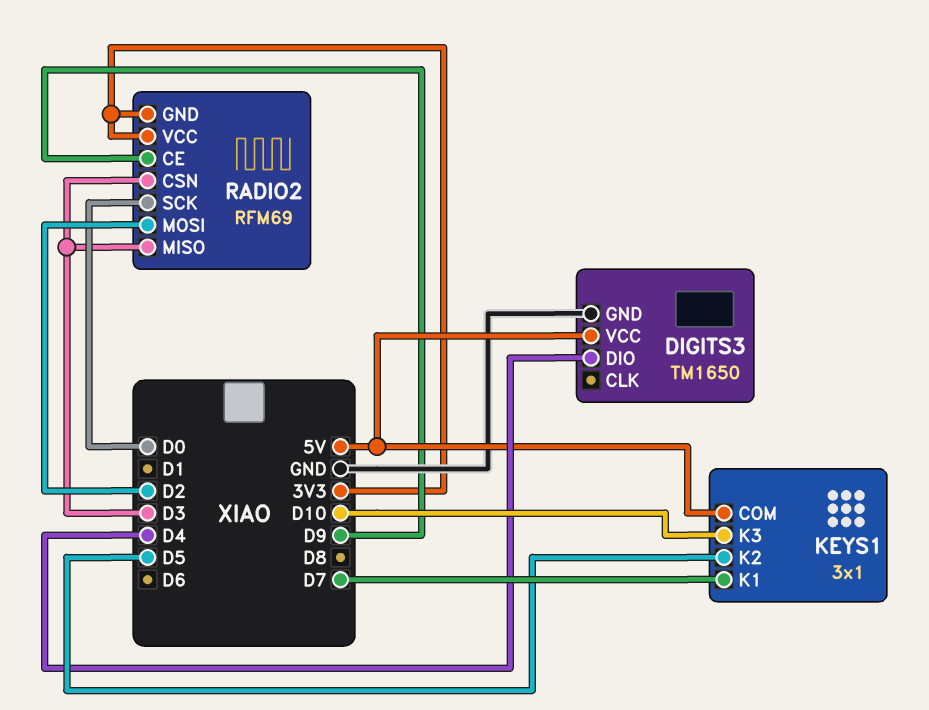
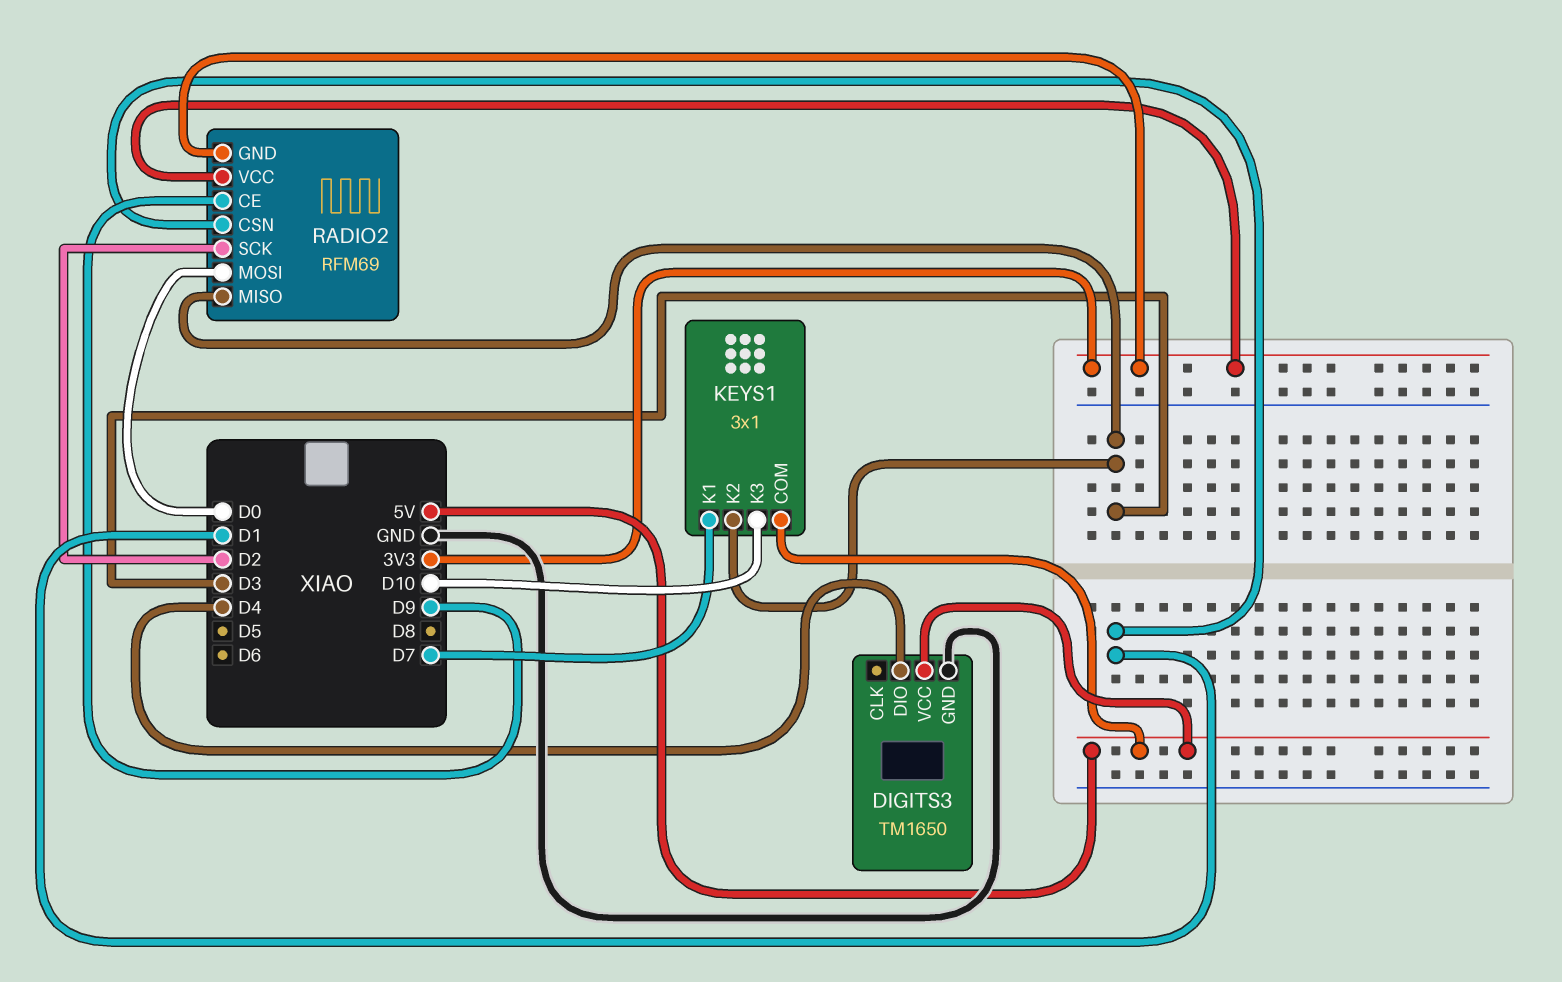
KEYS1 pin K2: D5 -> D3
RADIO2 pin CSN: D3 -> D1
RADIO2 pin MOSI: D2 -> D0
RADIO2 pin SCK: D0 -> D2

